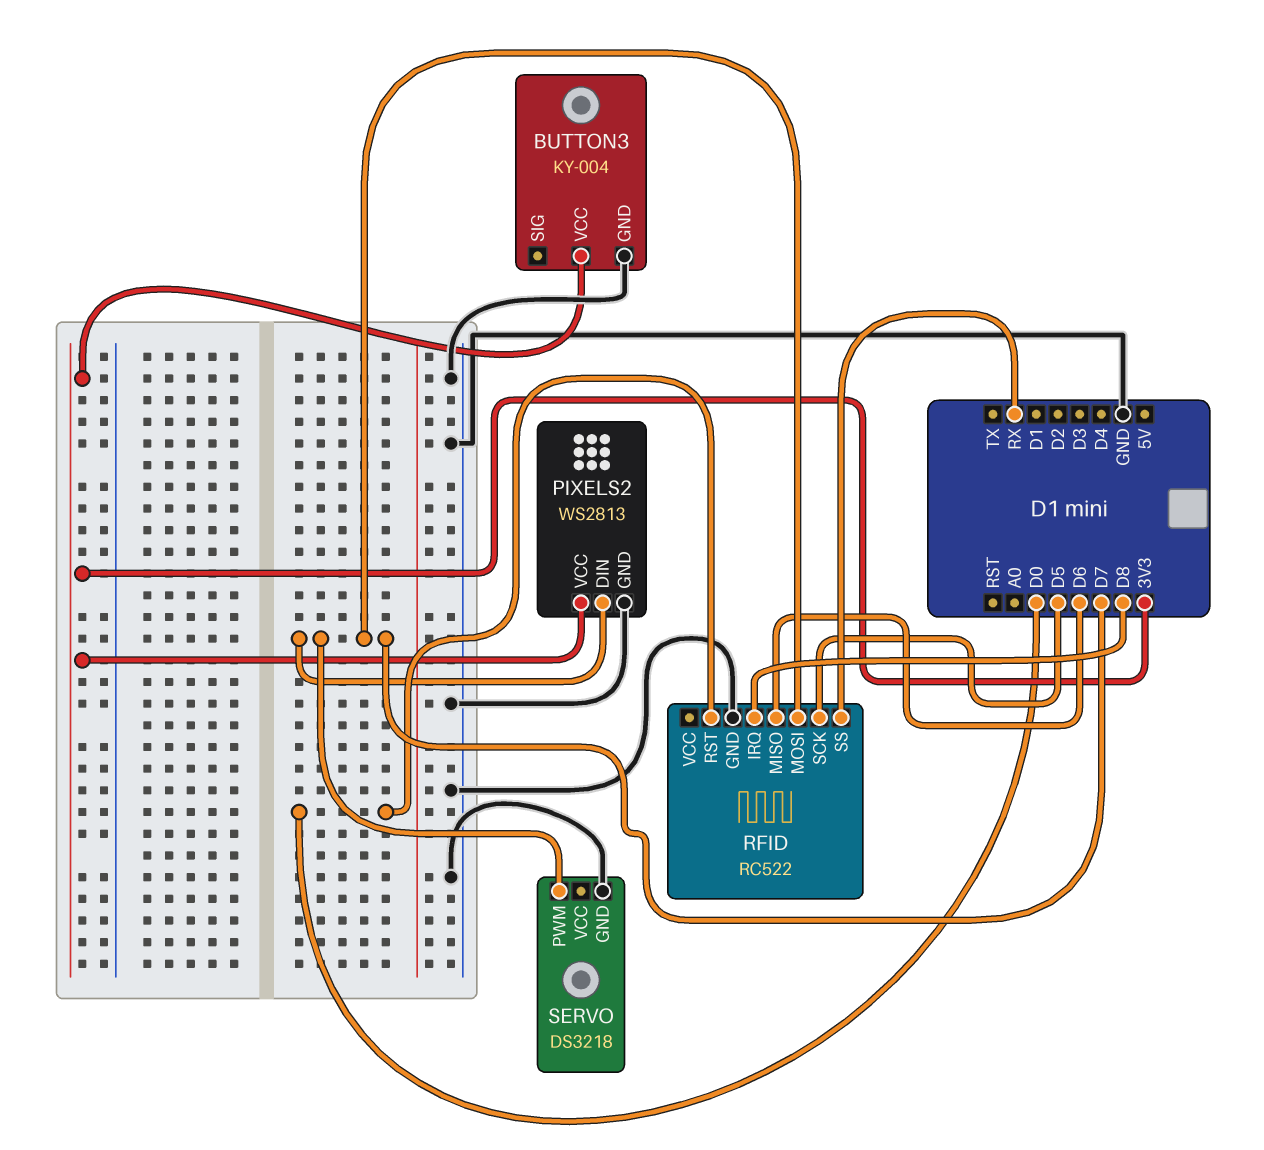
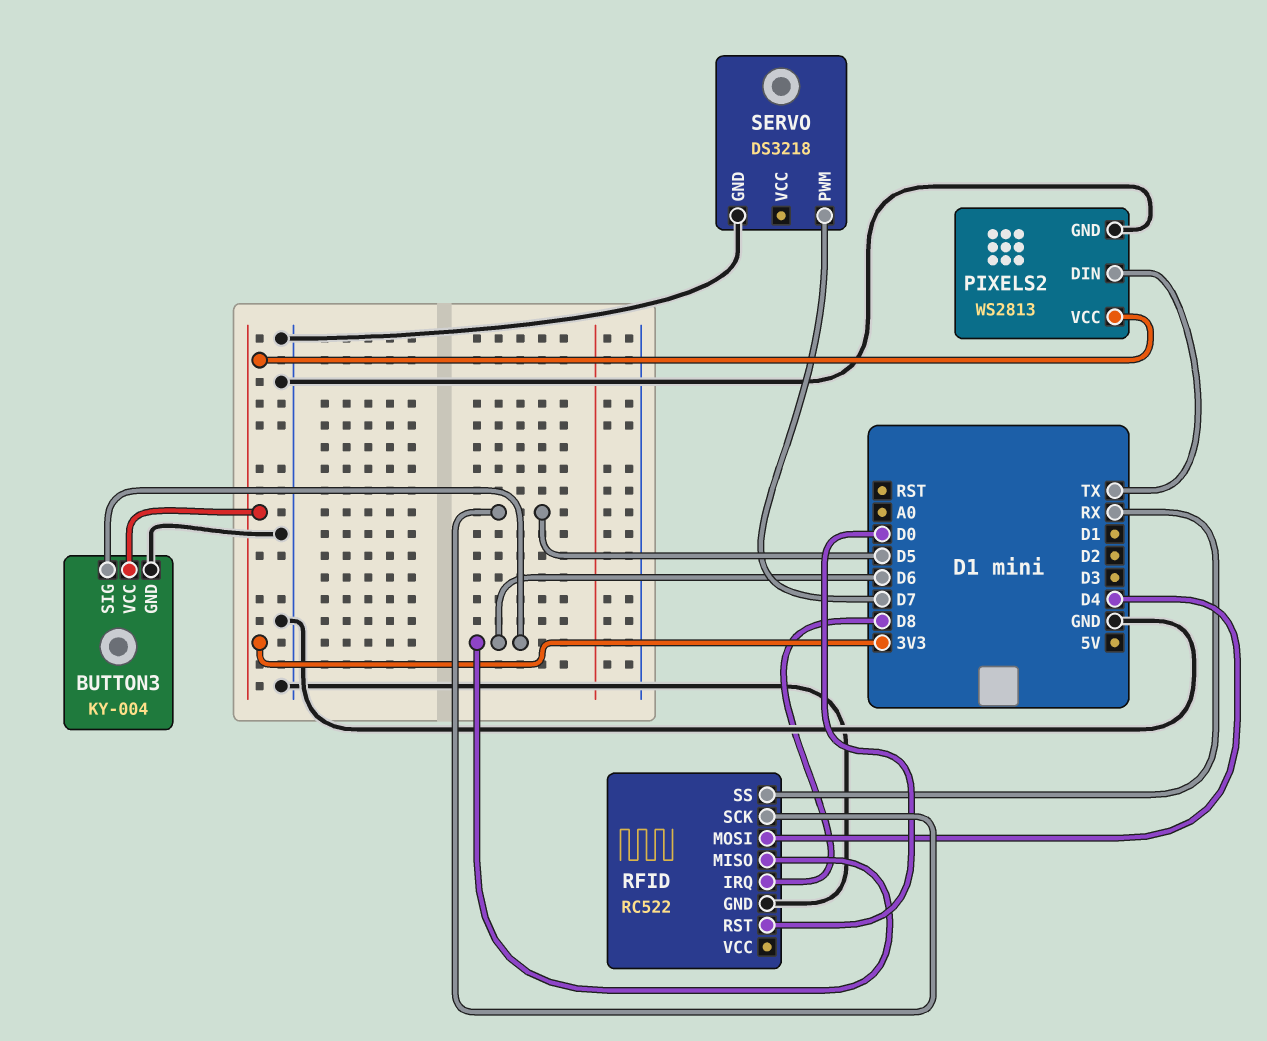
BUTTON3 pin SIG: none -> D6
PIXELS2 pin DIN: D7 -> TX
RFID pin MOSI: D7 -> D4

